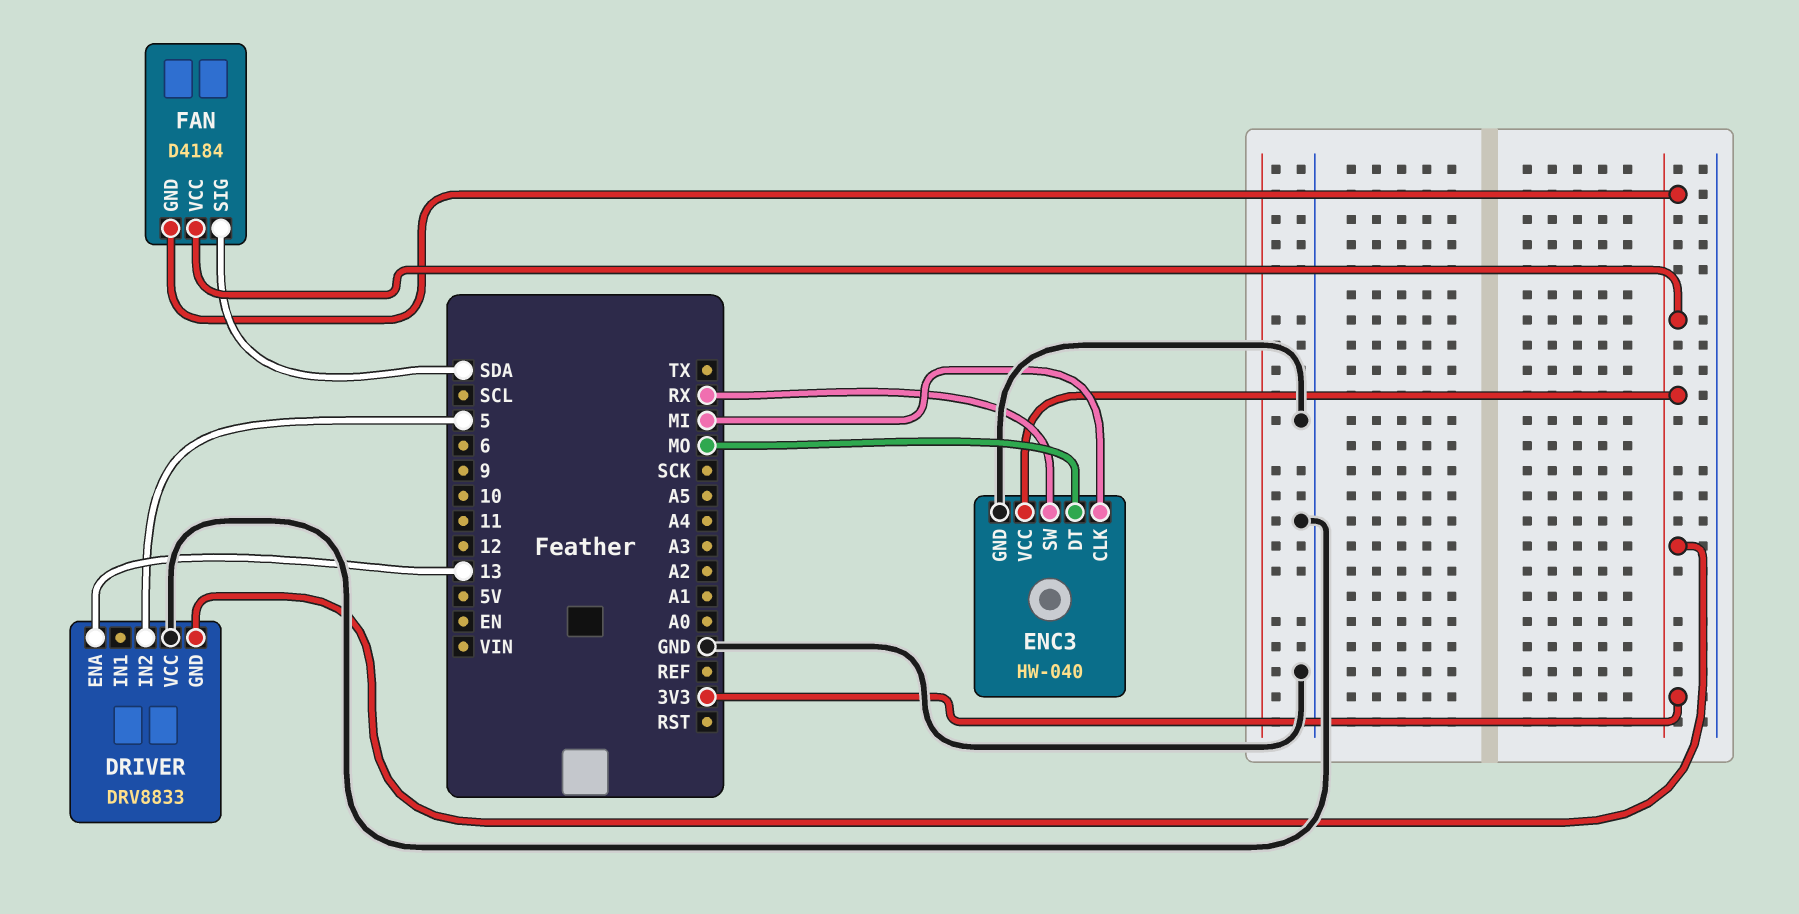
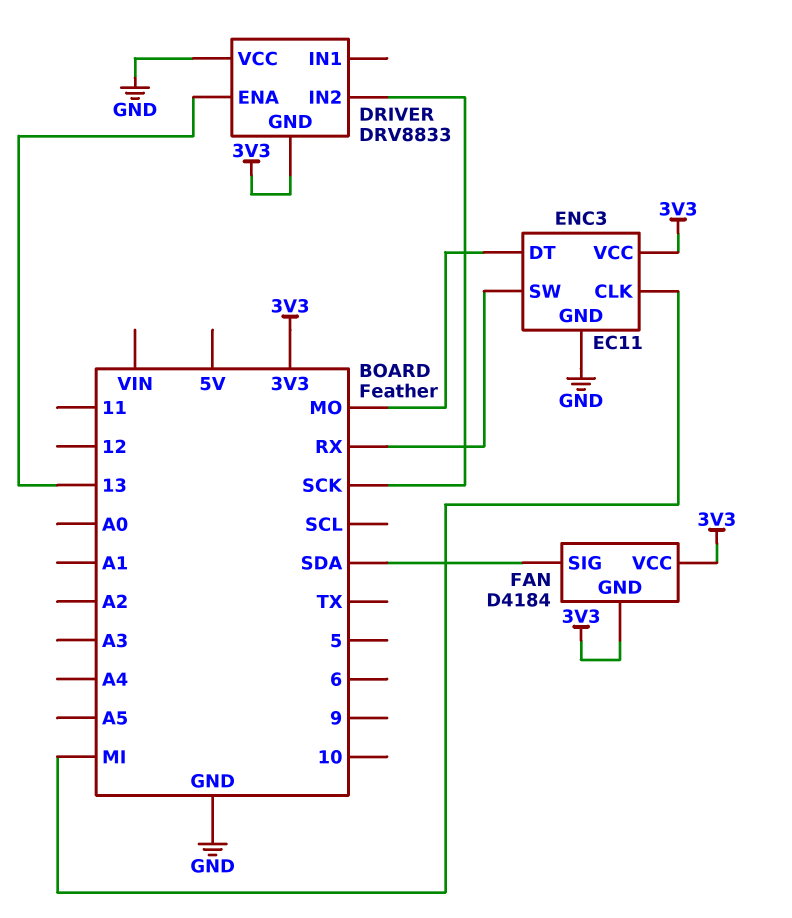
DRIVER pin IN2: 5 -> SCK
ENC3: HW-040 -> EC11

